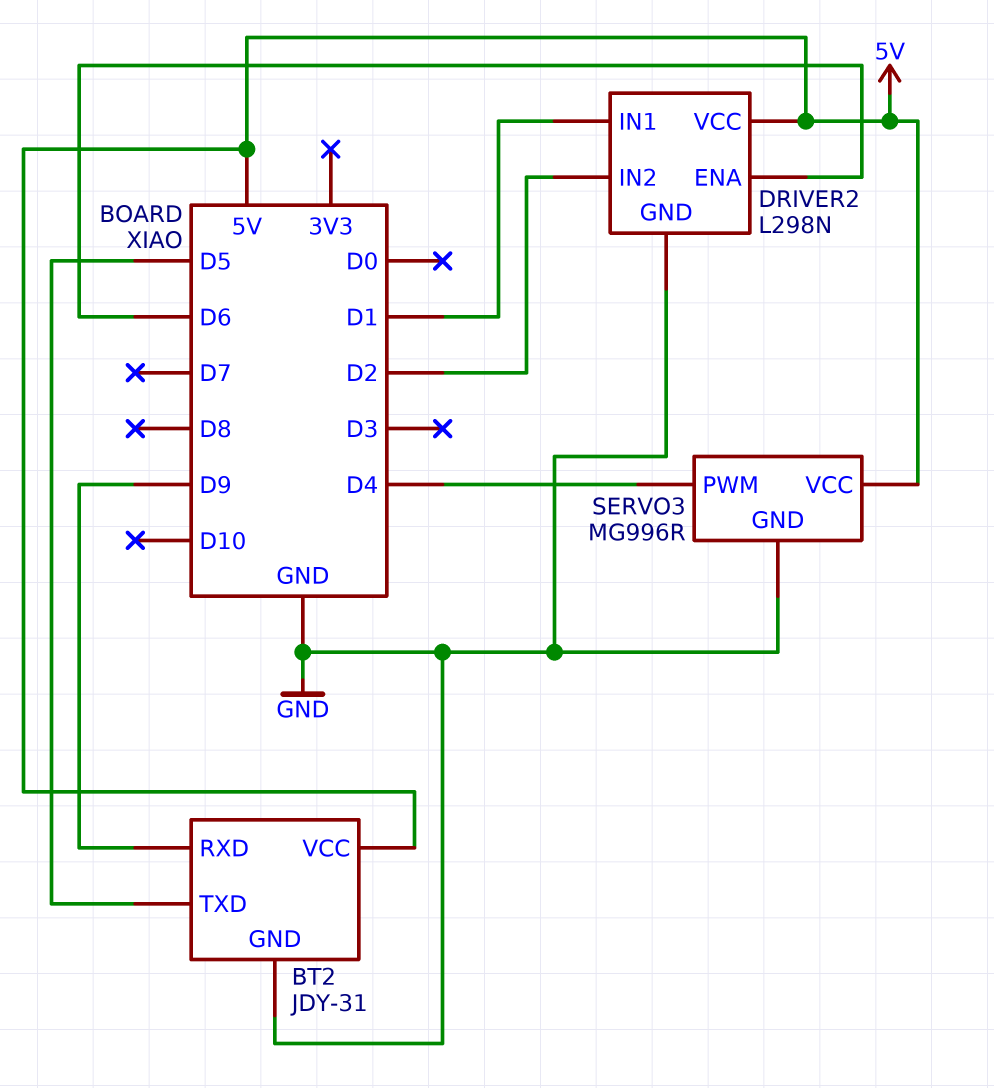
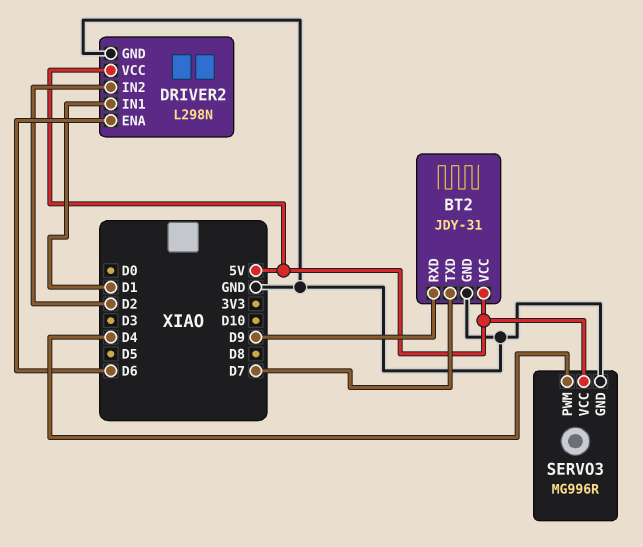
BT2 pin TXD: D5 -> D7

